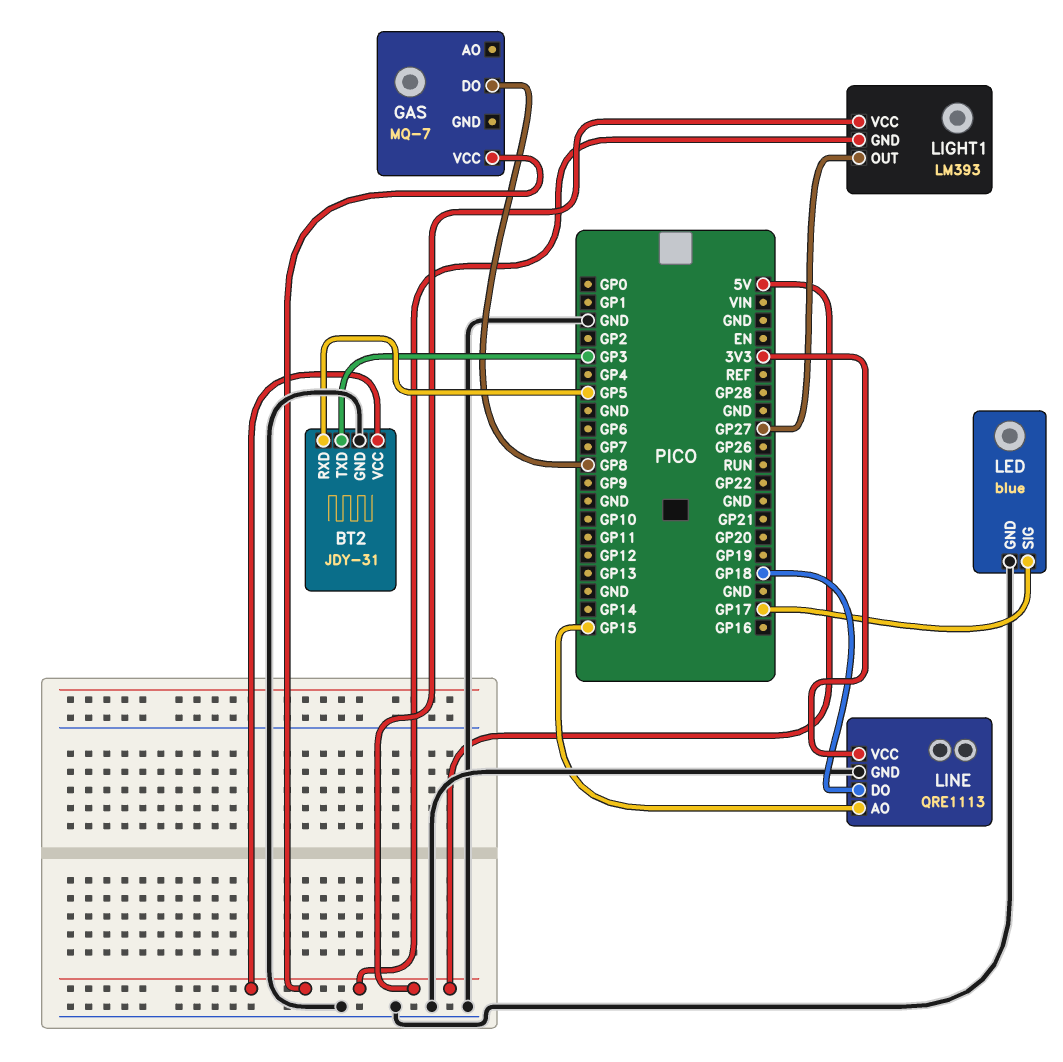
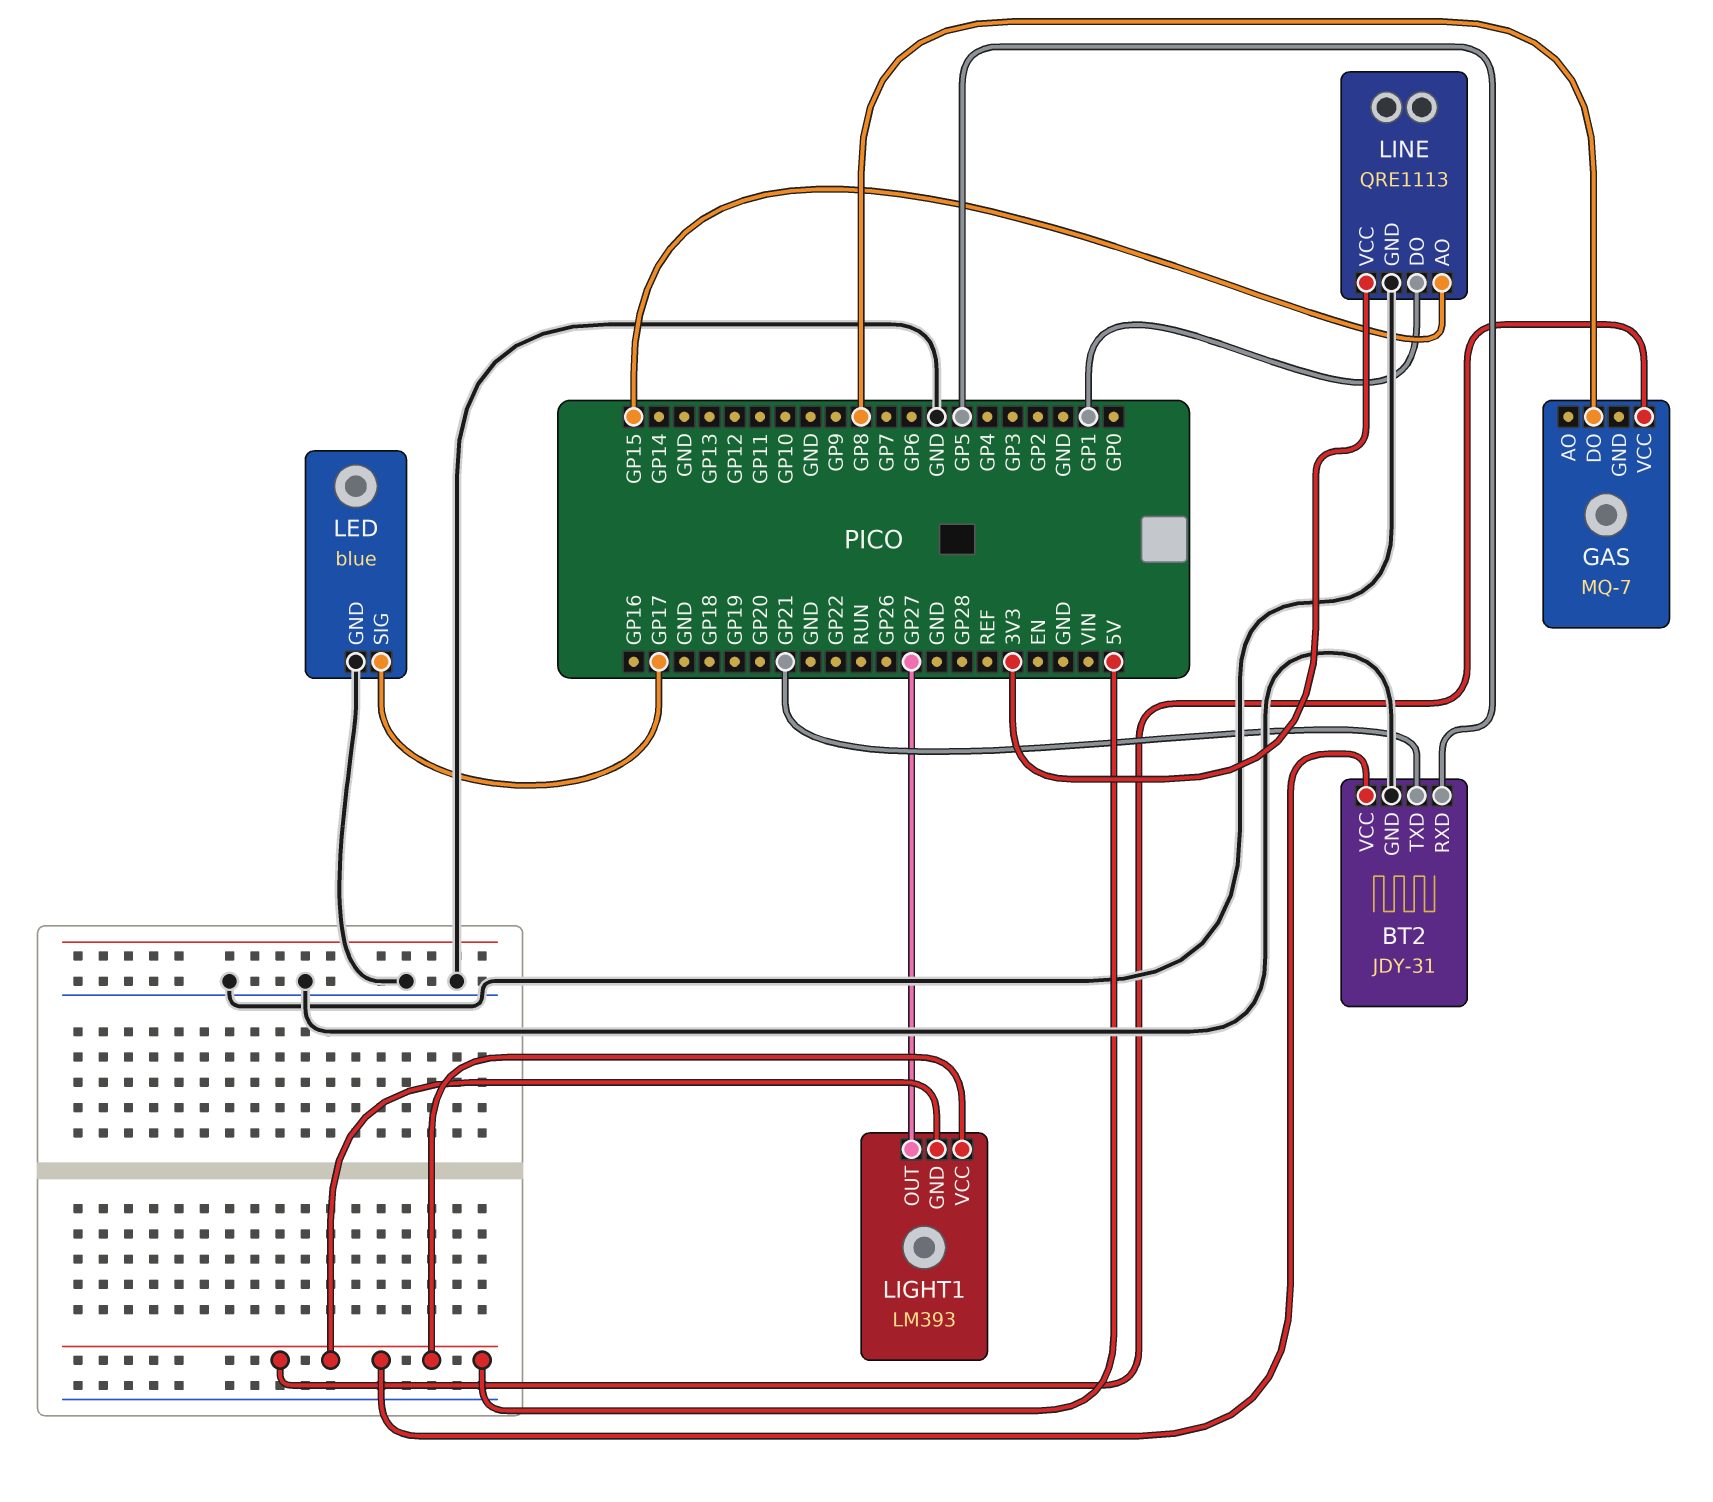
BT2 pin TXD: GP3 -> GP21
LINE pin DO: GP18 -> GP1

